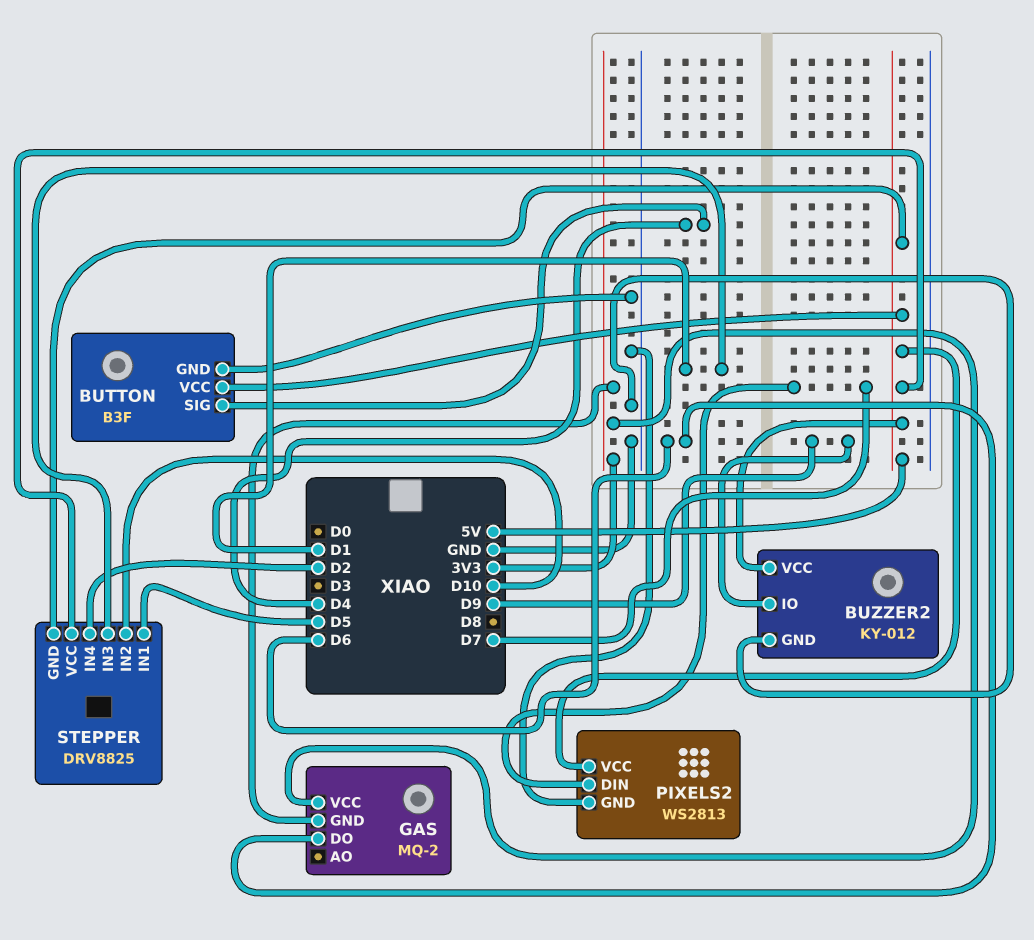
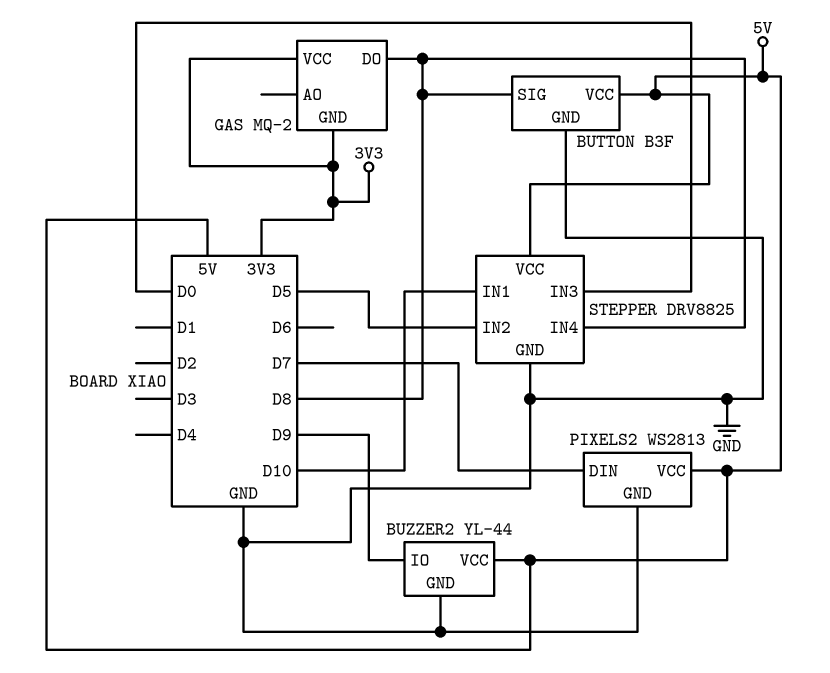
BUTTON pin SIG: D4 -> D8
BUZZER2: KY-012 -> YL-44
GAS pin DO: D6 -> D8
STEPPER pin GND: 5V -> GND
STEPPER pin IN1: D5 -> D10
STEPPER pin IN2: D10 -> D5
STEPPER pin IN3: D1 -> D0
STEPPER pin IN4: D2 -> D8

